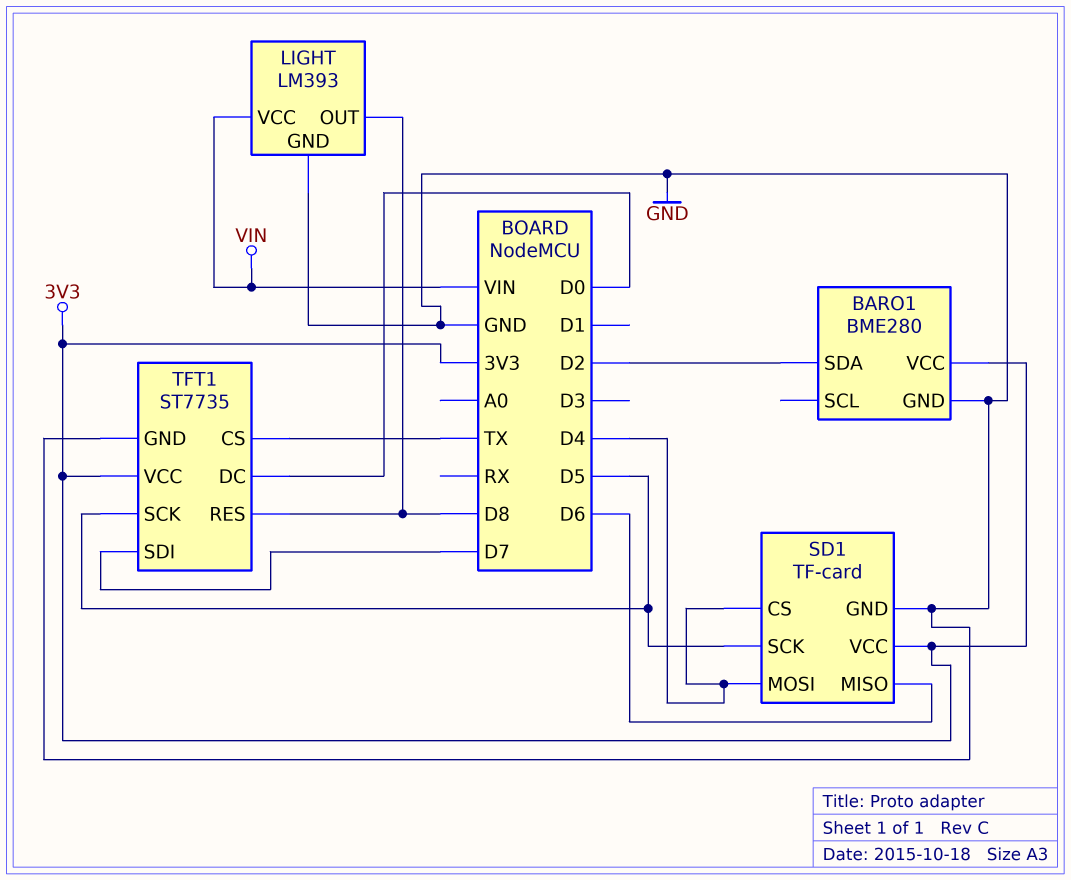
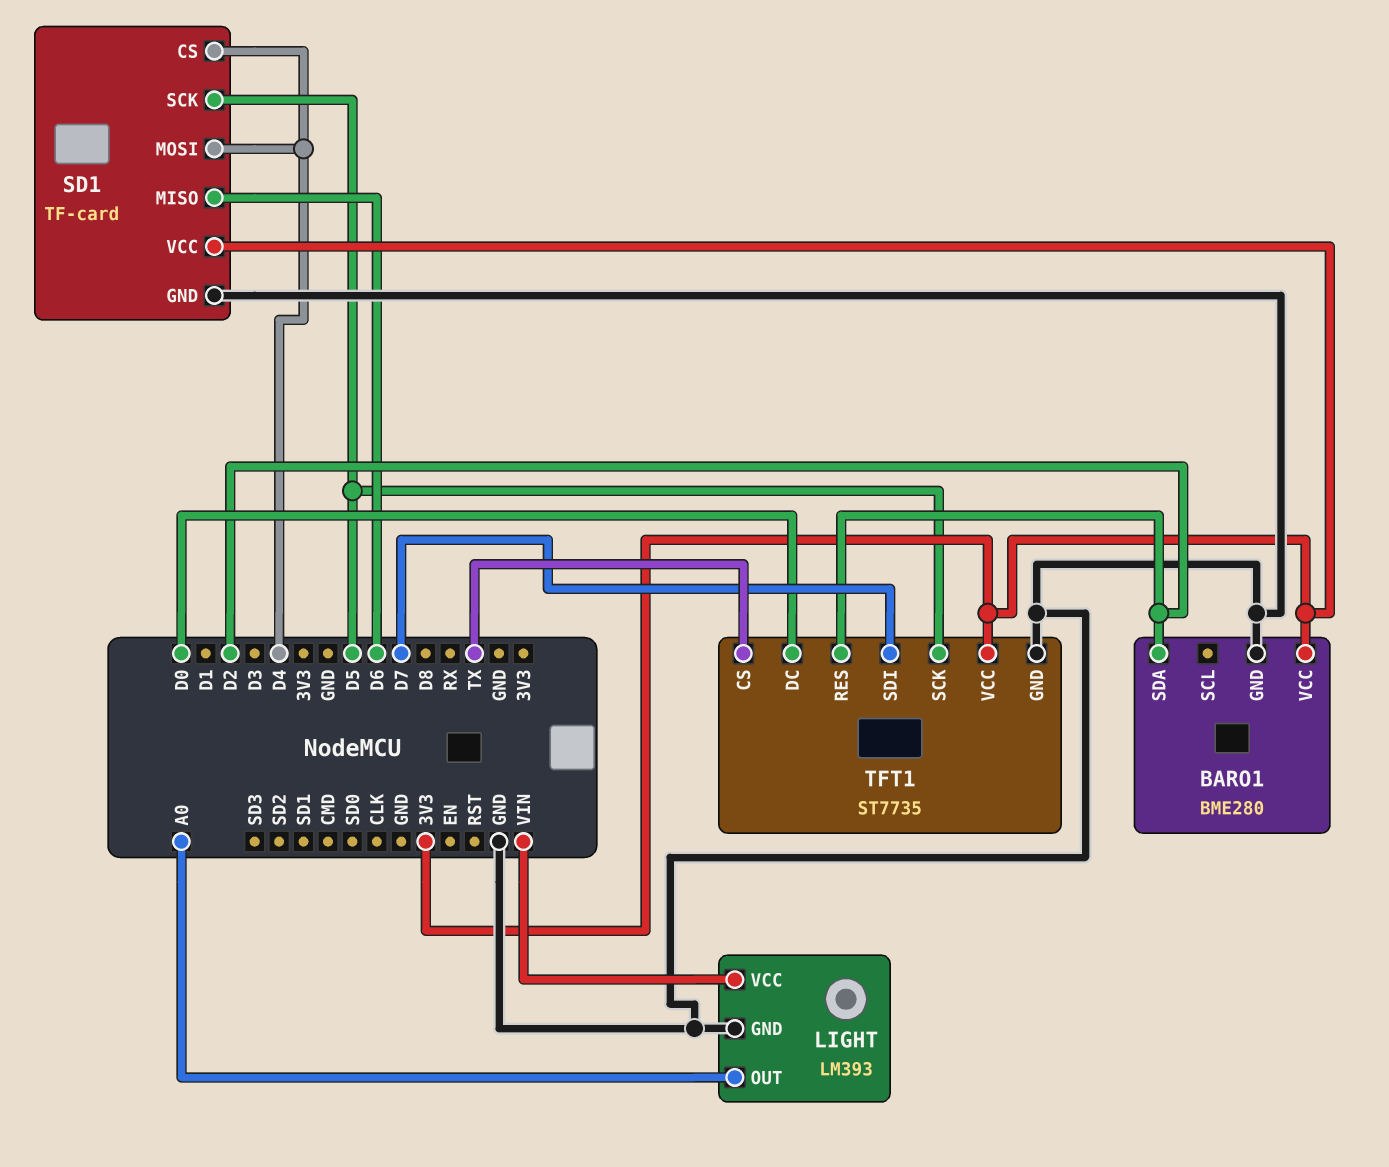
LIGHT pin OUT: D8 -> A0
TFT1 pin RES: D8 -> D2

